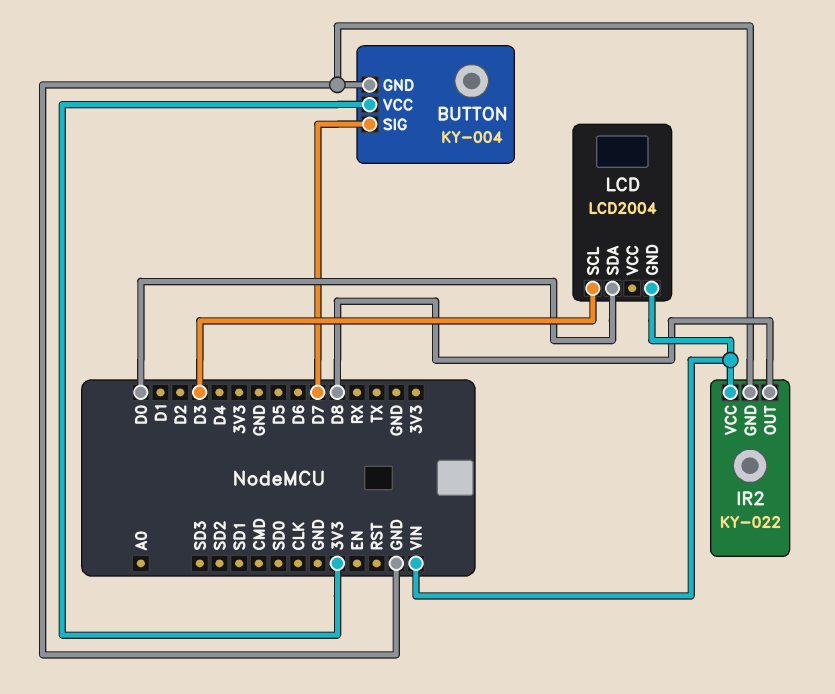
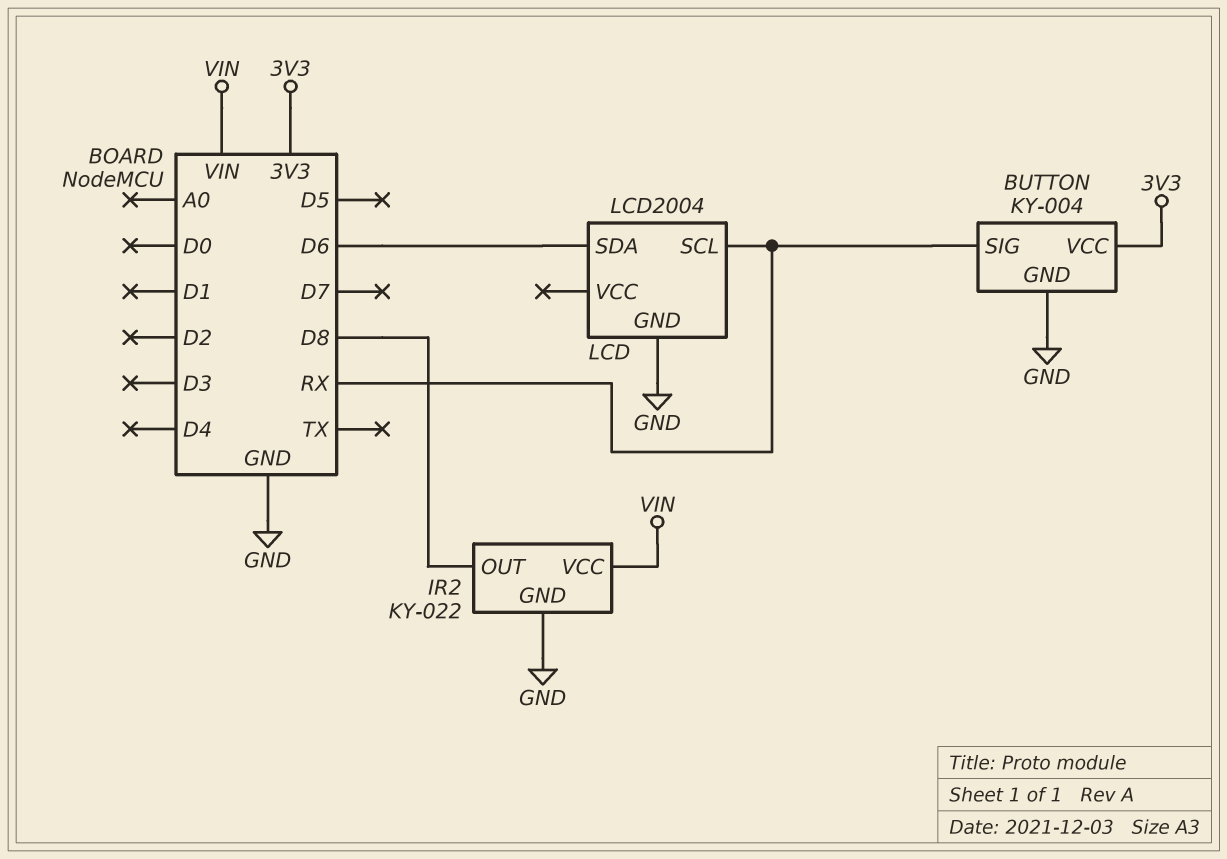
BUTTON pin SIG: D7 -> RX
LCD pin GND: VIN -> GND
LCD pin SCL: D3 -> RX
LCD pin SDA: D0 -> D6

